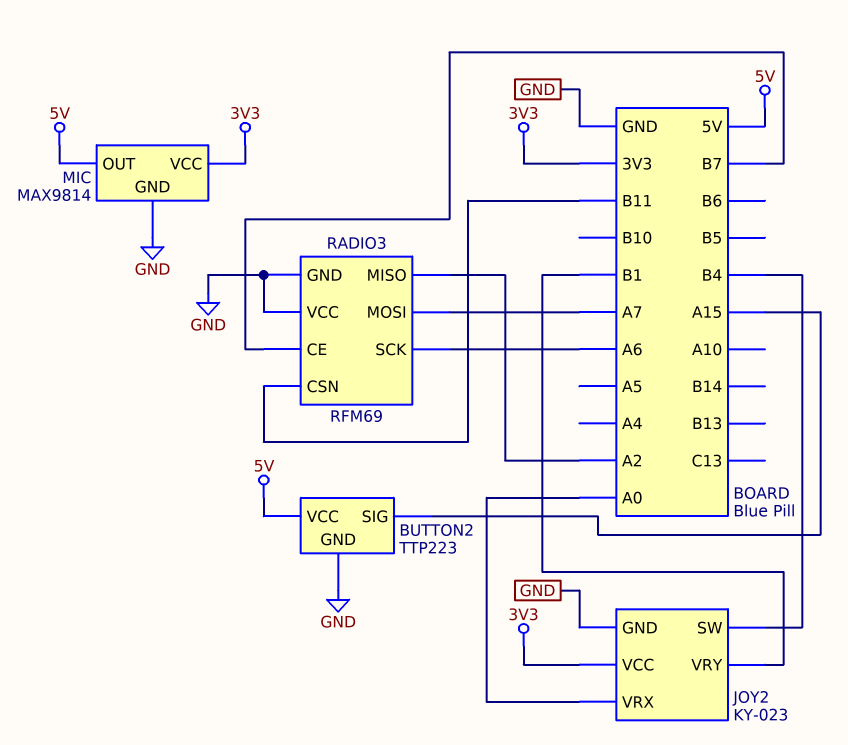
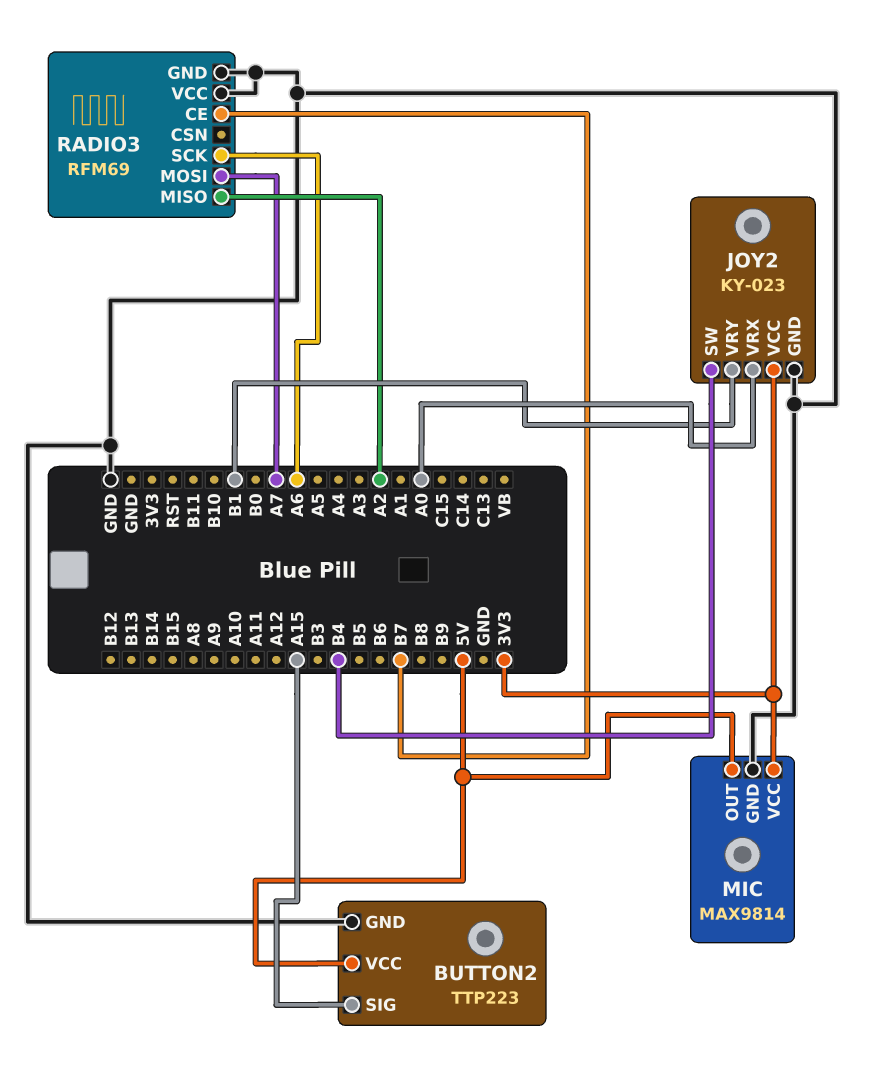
RADIO3 pin CSN: B11 -> none

